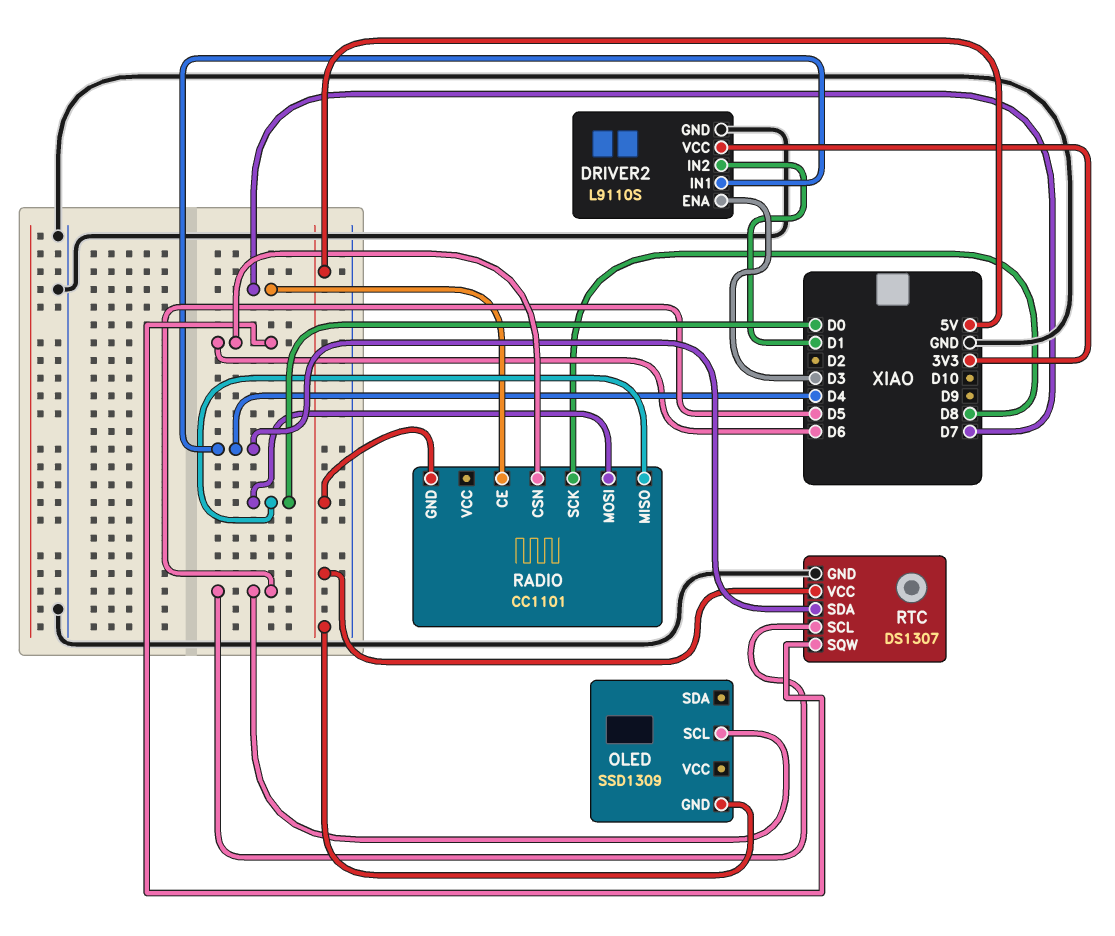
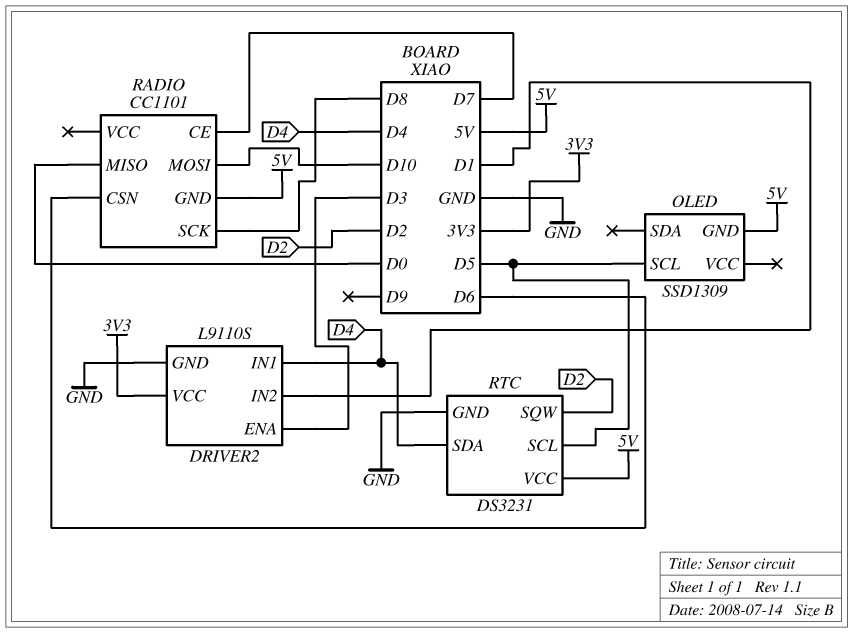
RADIO pin MOSI: D0 -> D10
RTC: DS1307 -> DS3231
RTC pin SQW: D6 -> D2

